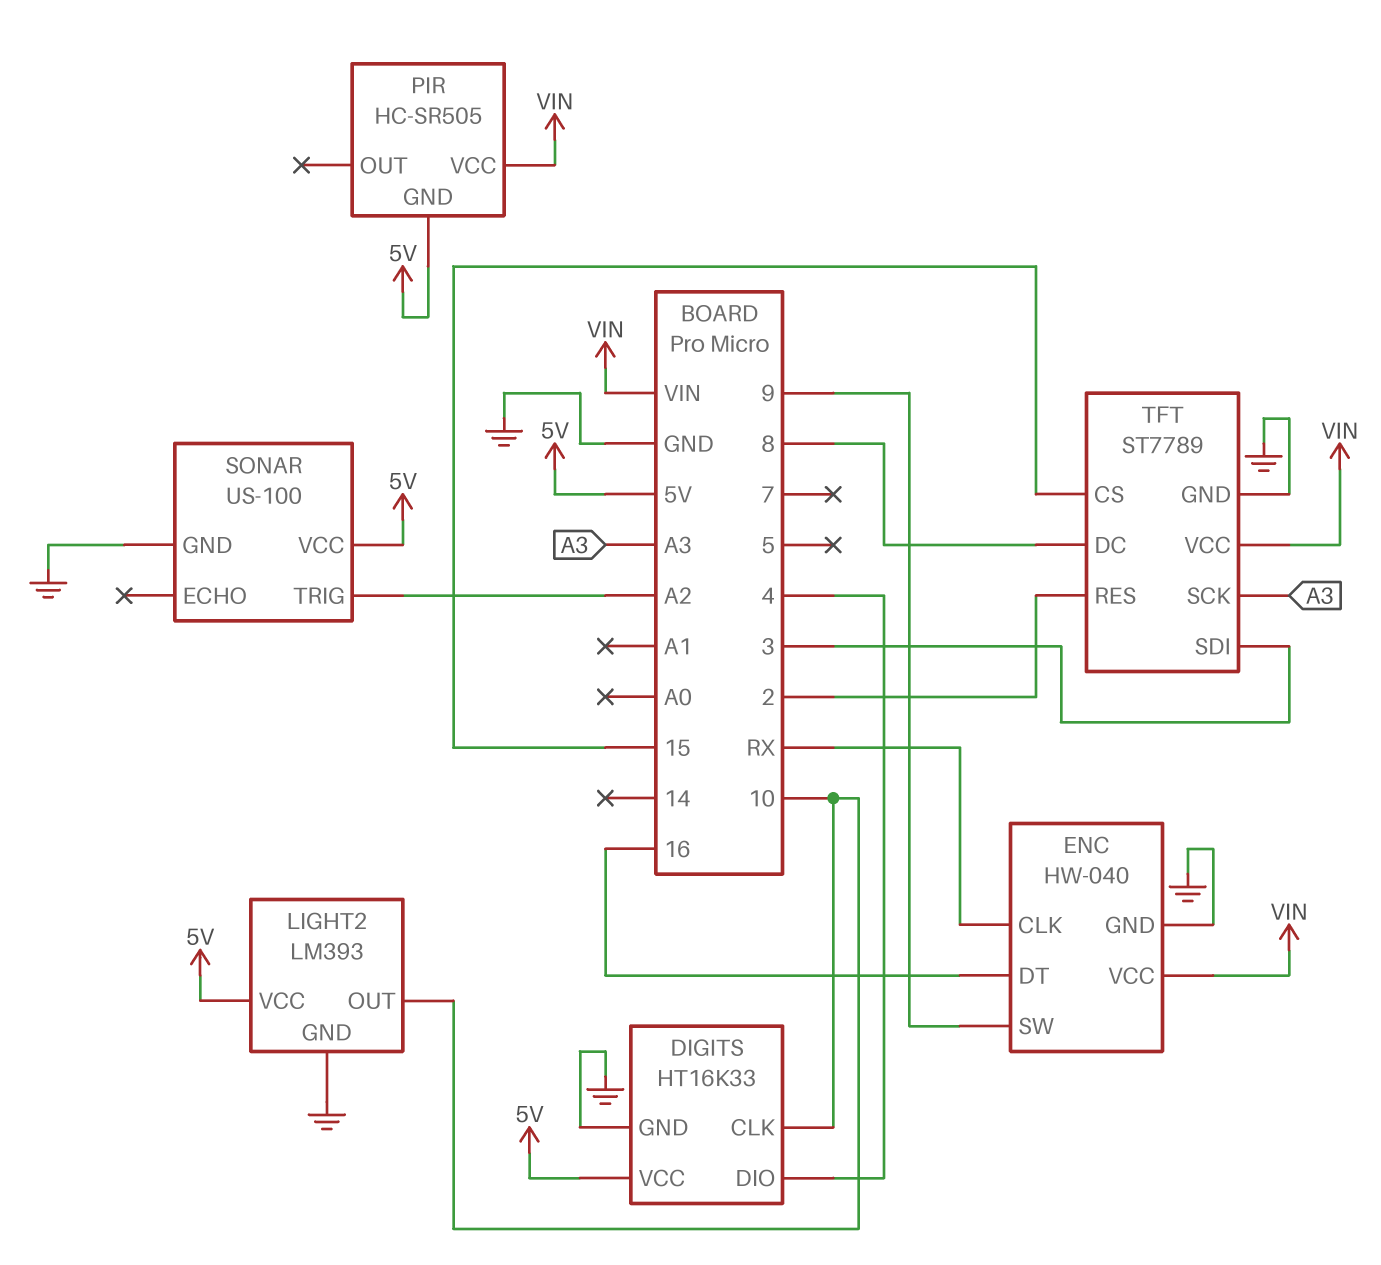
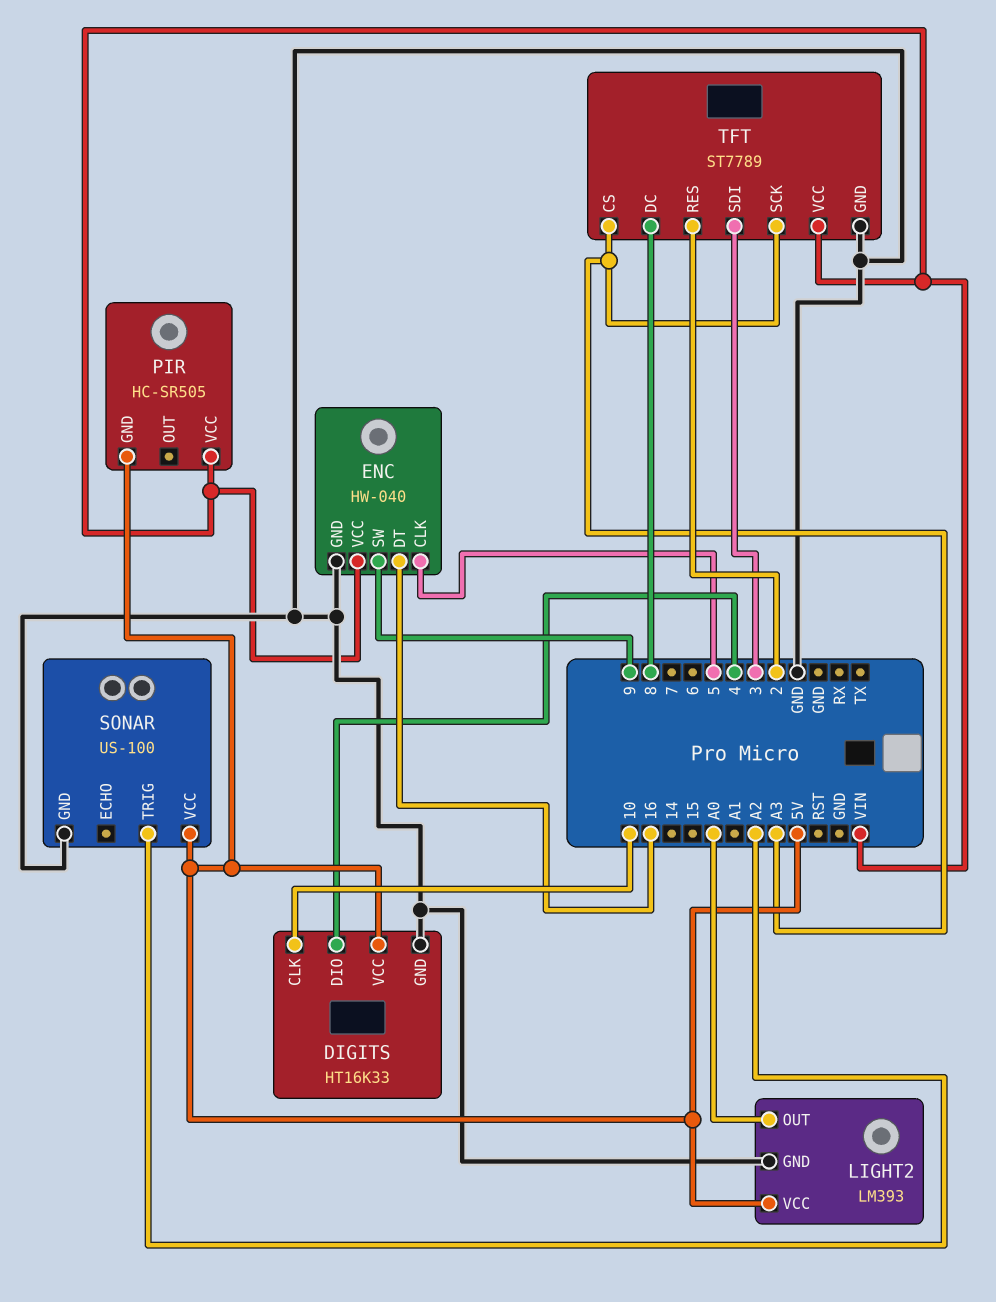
ENC pin CLK: RX -> 5
LIGHT2 pin OUT: 10 -> A0
TFT pin CS: 15 -> A3

